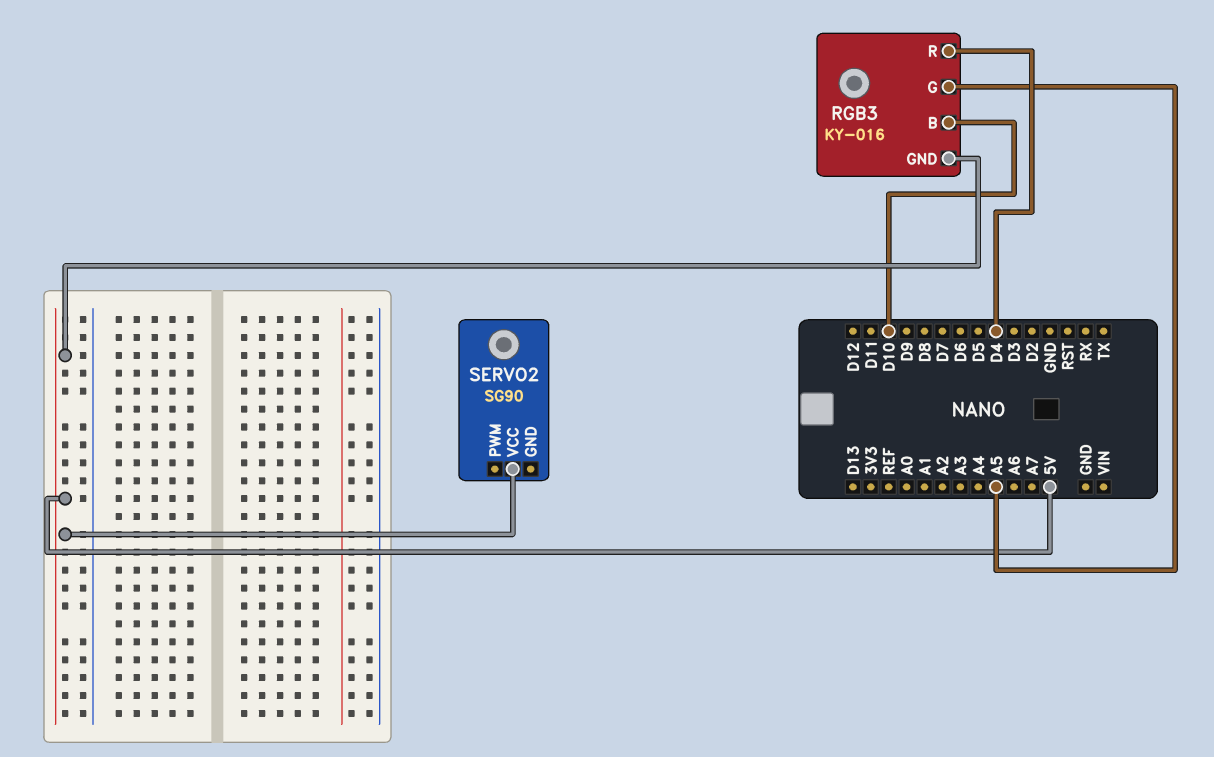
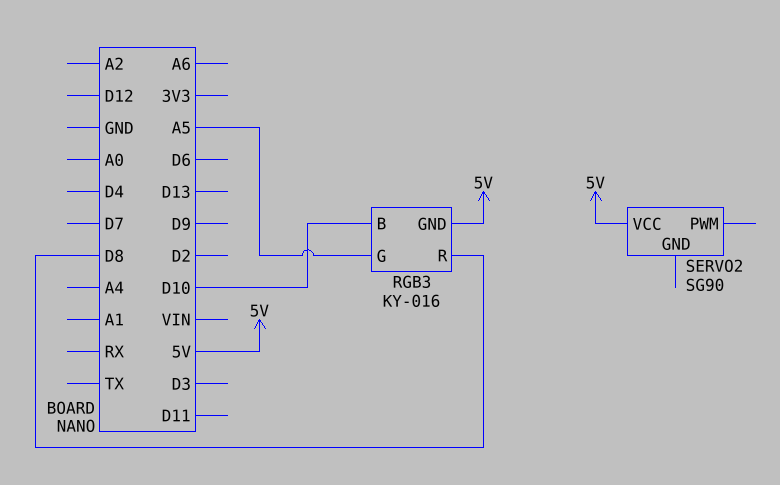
RGB3 pin R: D4 -> D8

